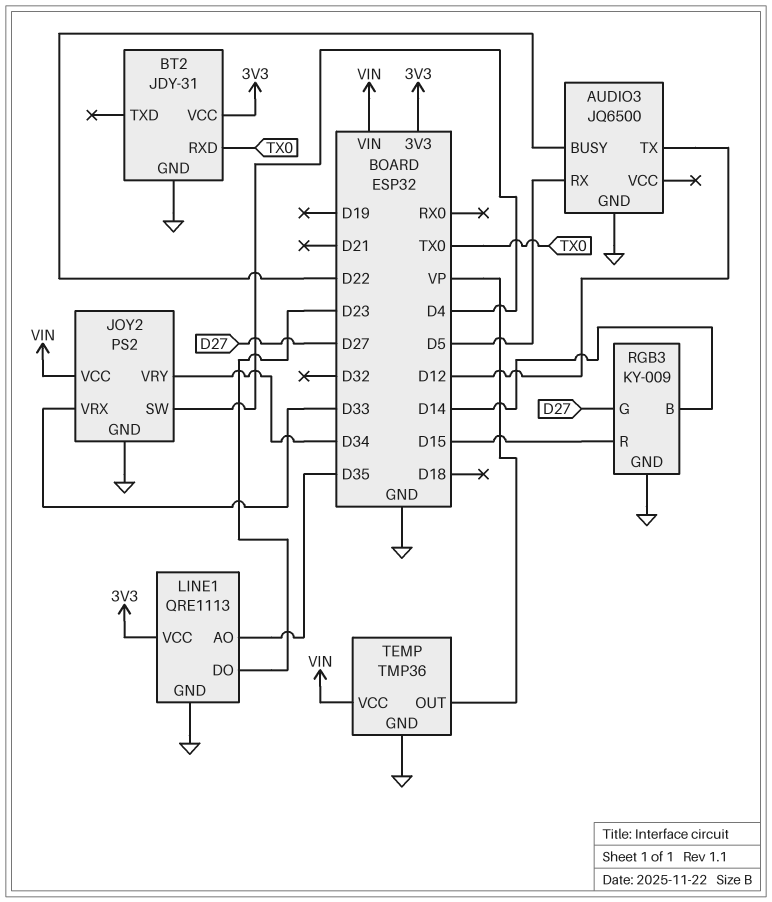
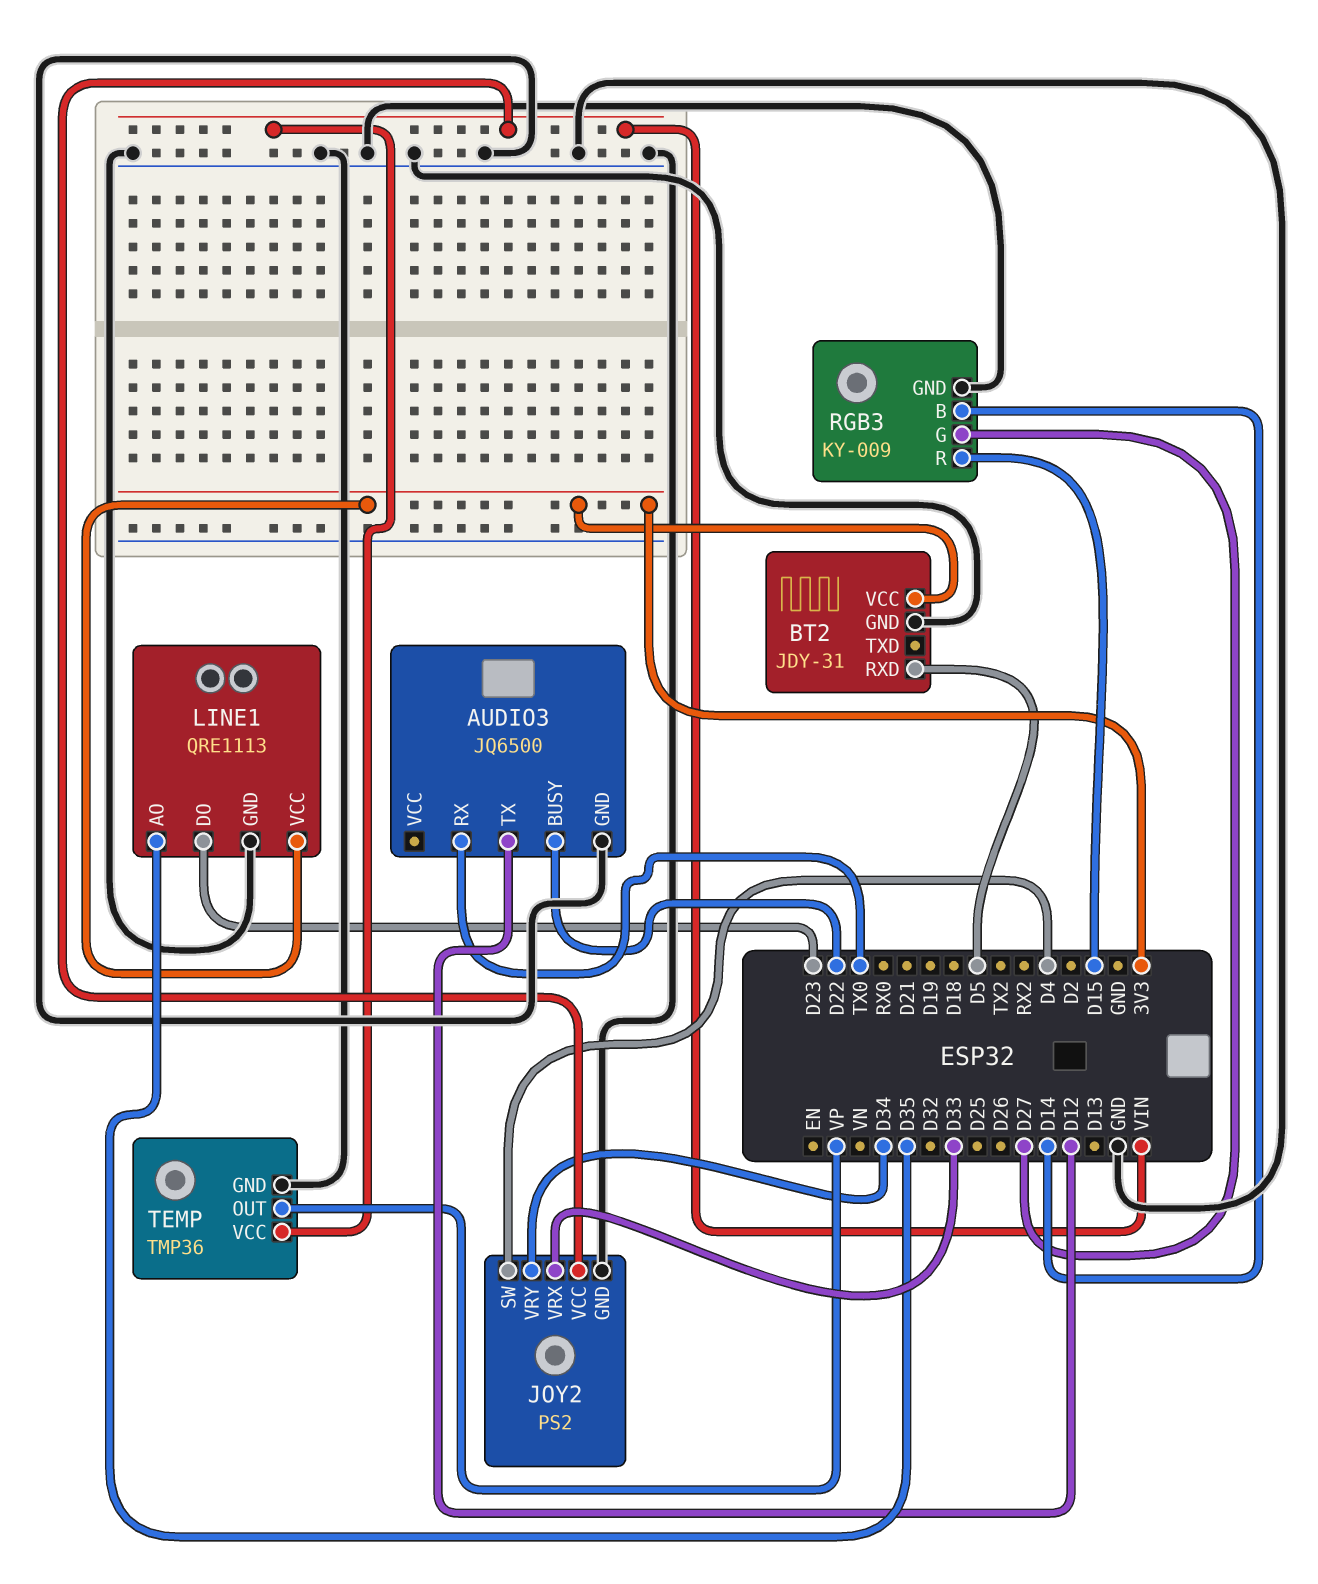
AUDIO3 pin RX: D5 -> TX0
BT2 pin RXD: TX0 -> D5

